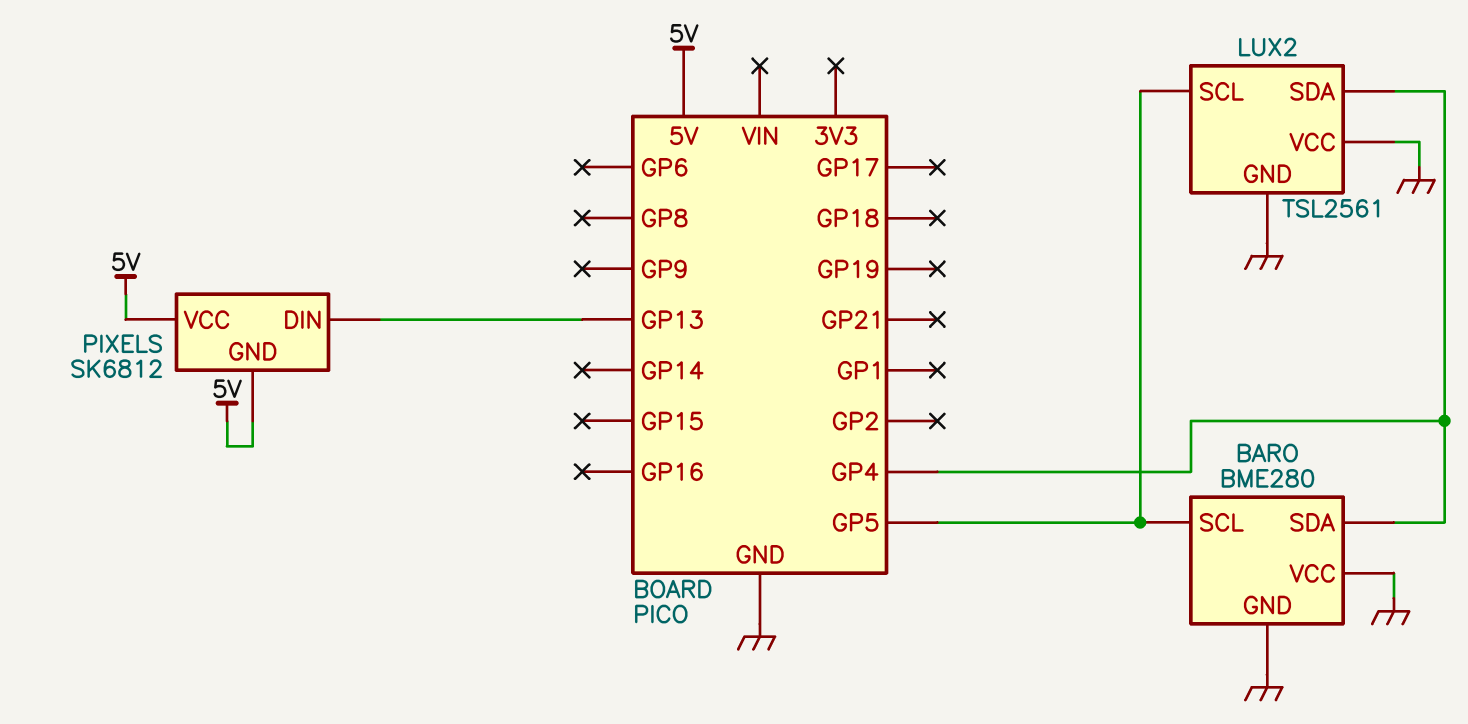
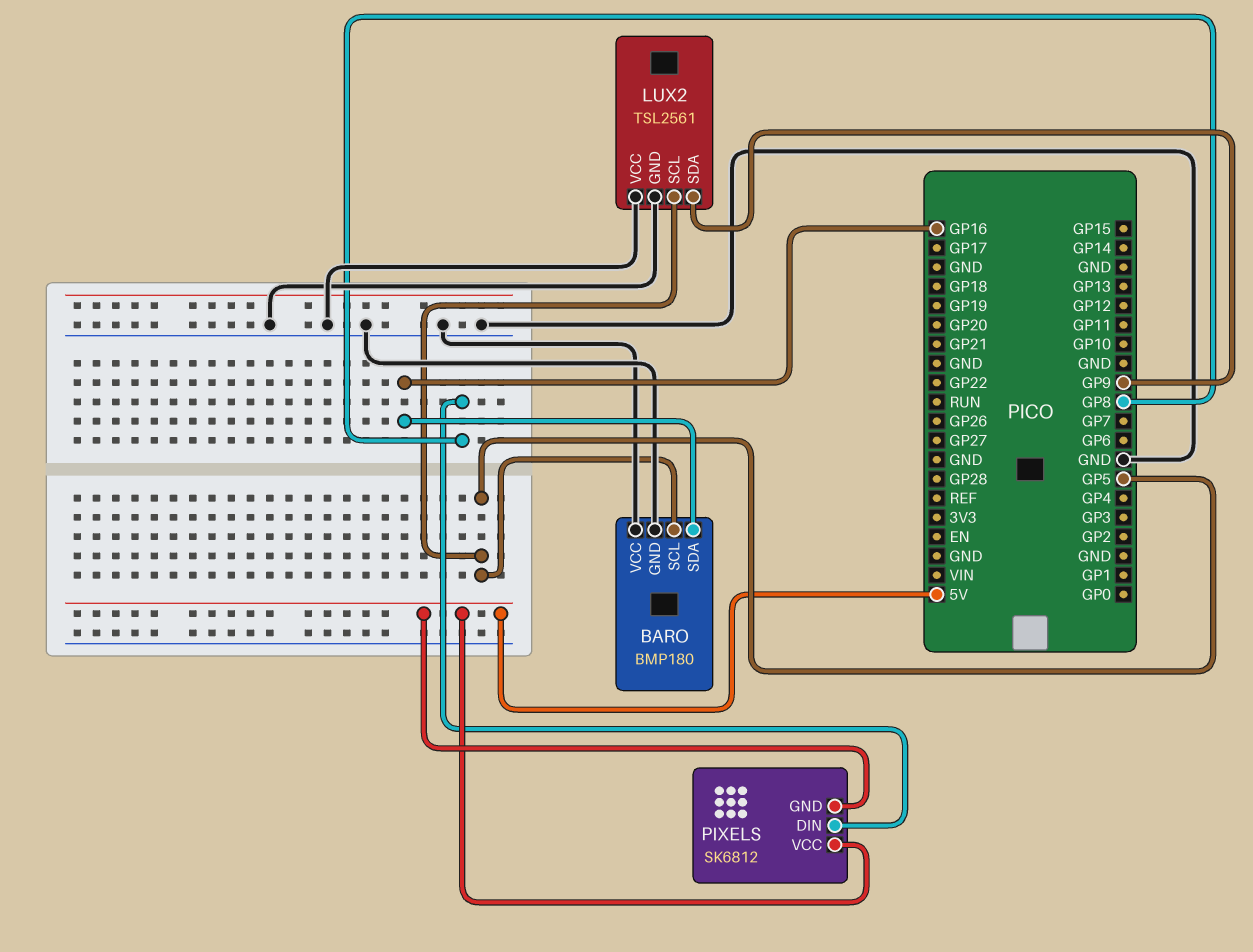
BARO: BME280 -> BMP180
BARO pin SDA: GP4 -> GP16
LUX2 pin SDA: GP4 -> GP9
PIXELS pin DIN: GP13 -> GP8

